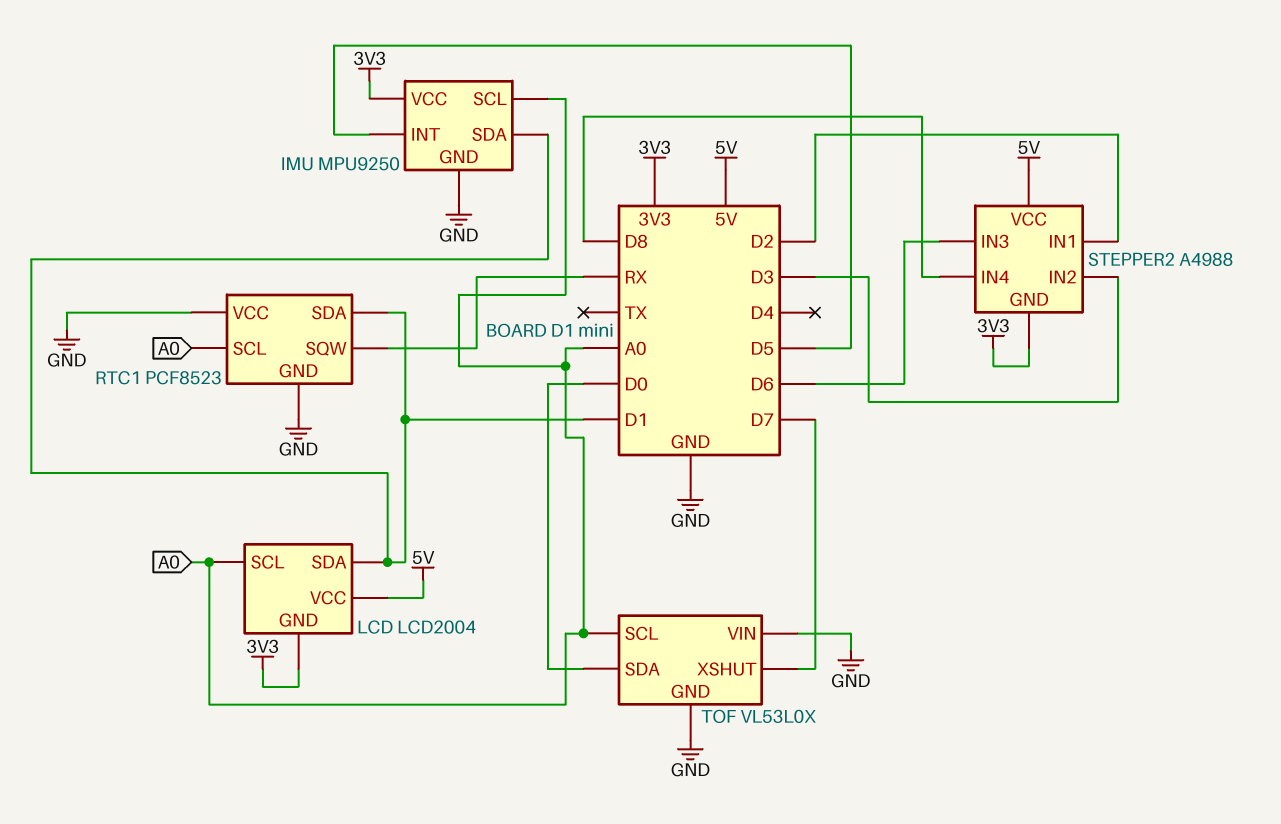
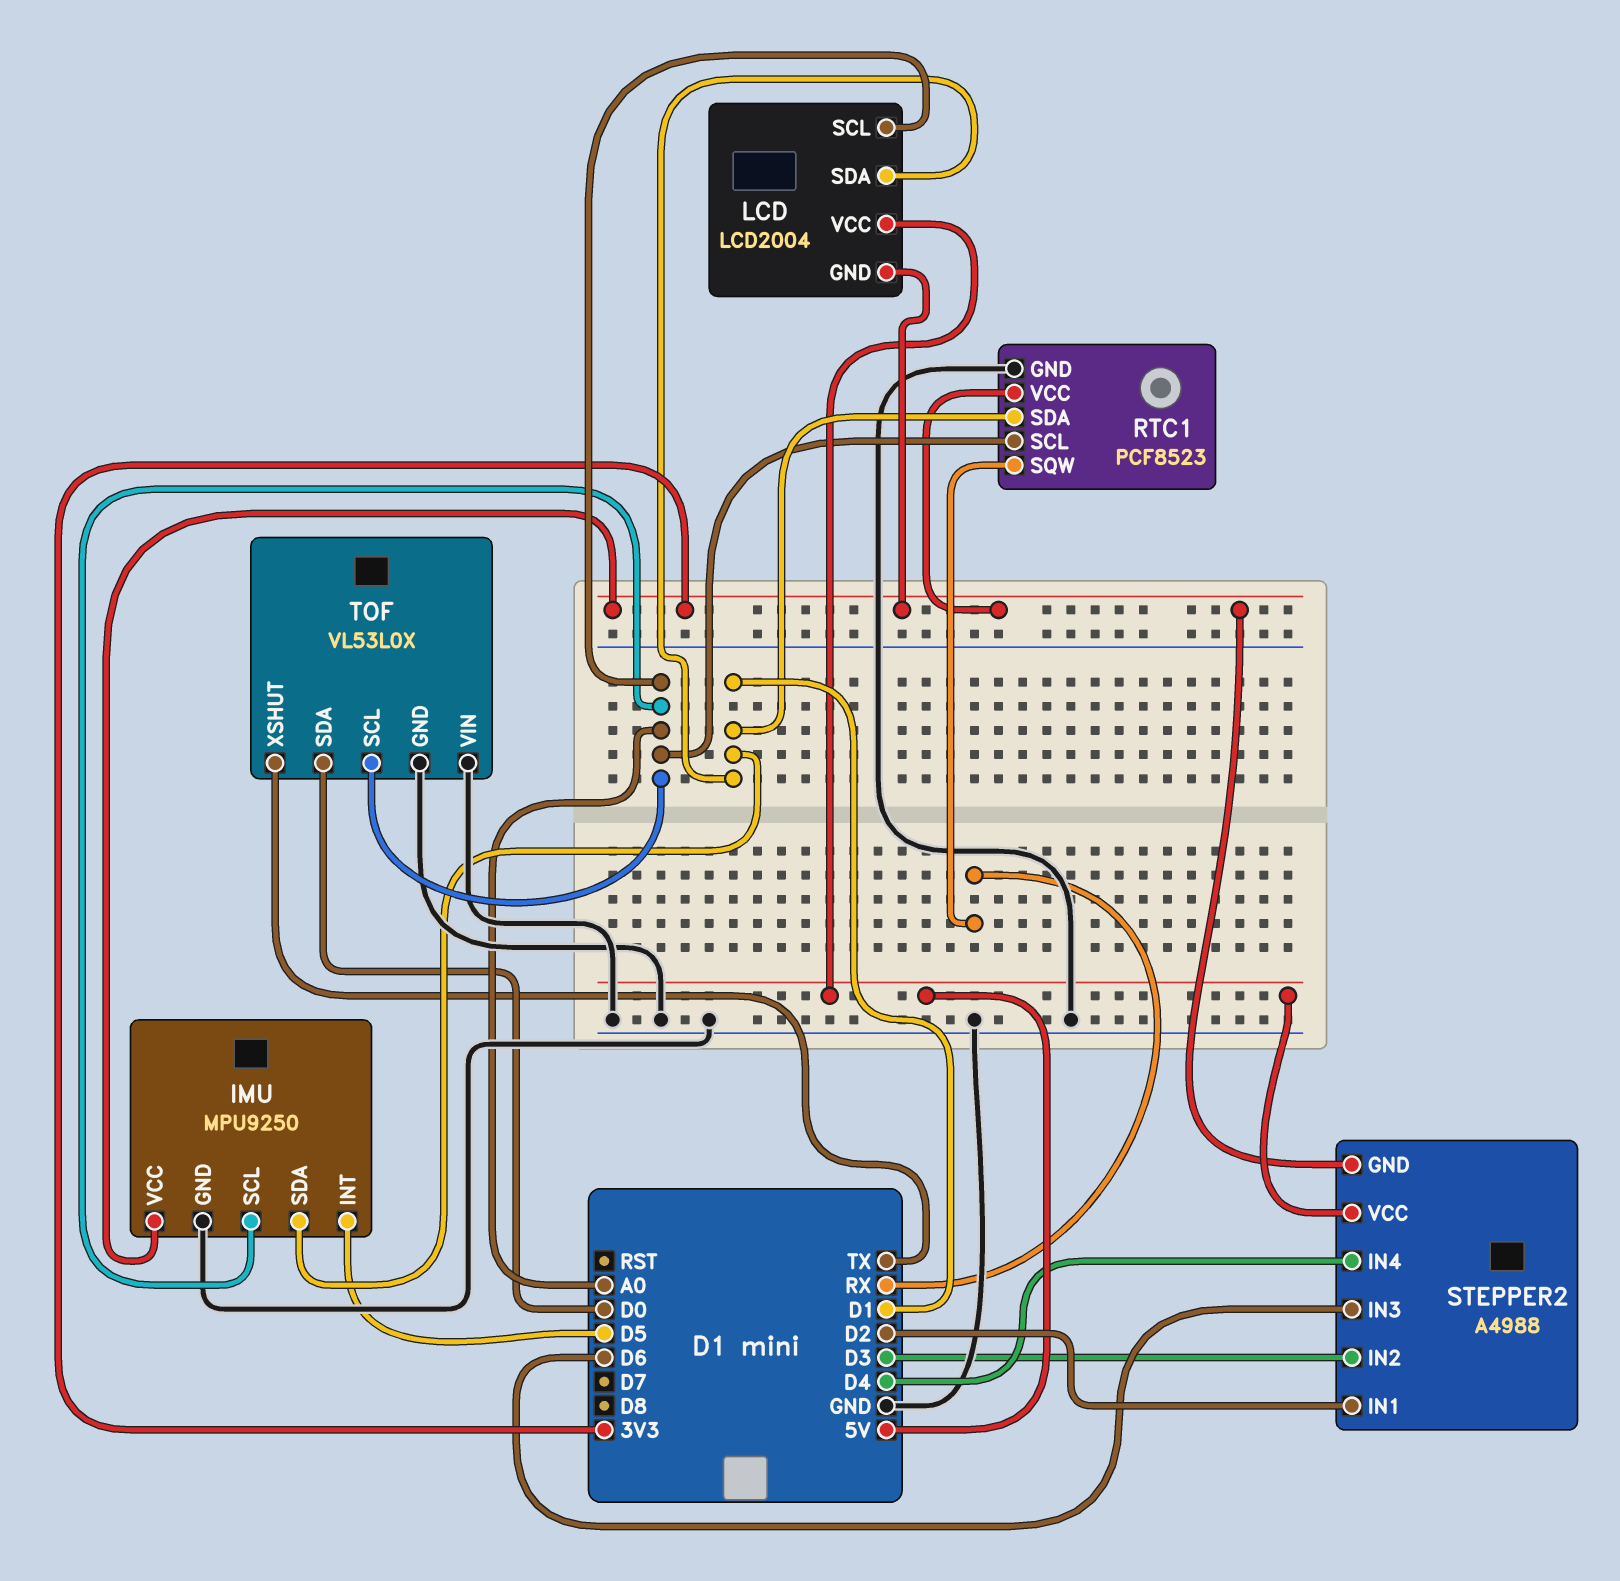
RTC1 pin VCC: GND -> 3V3
STEPPER2 pin IN4: D8 -> D4
TOF pin XSHUT: D7 -> TX

